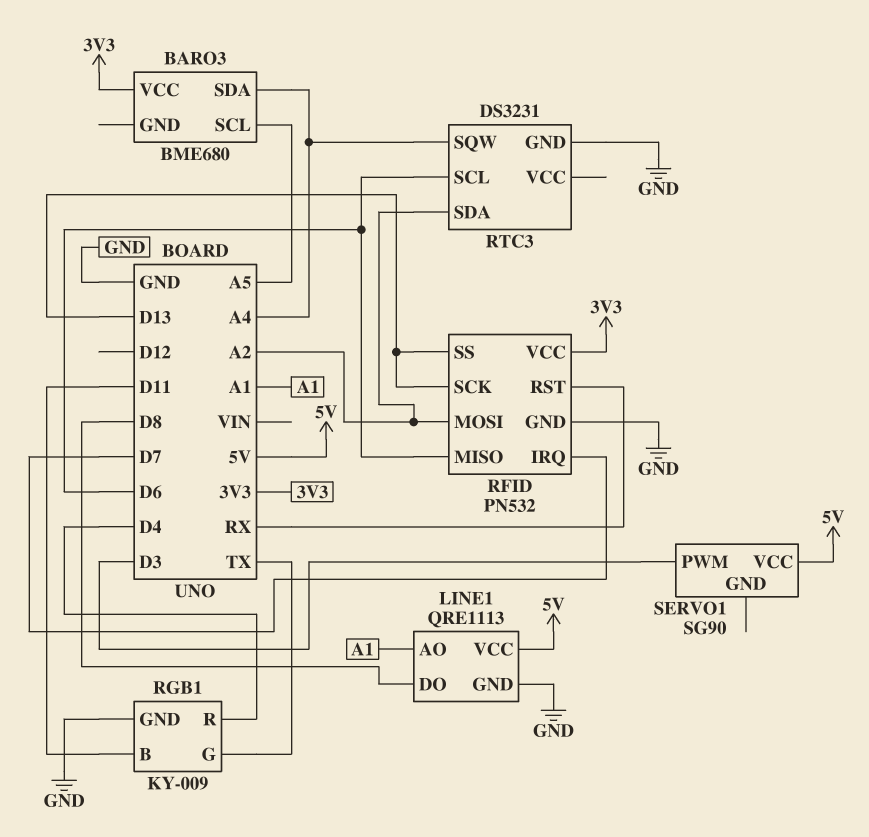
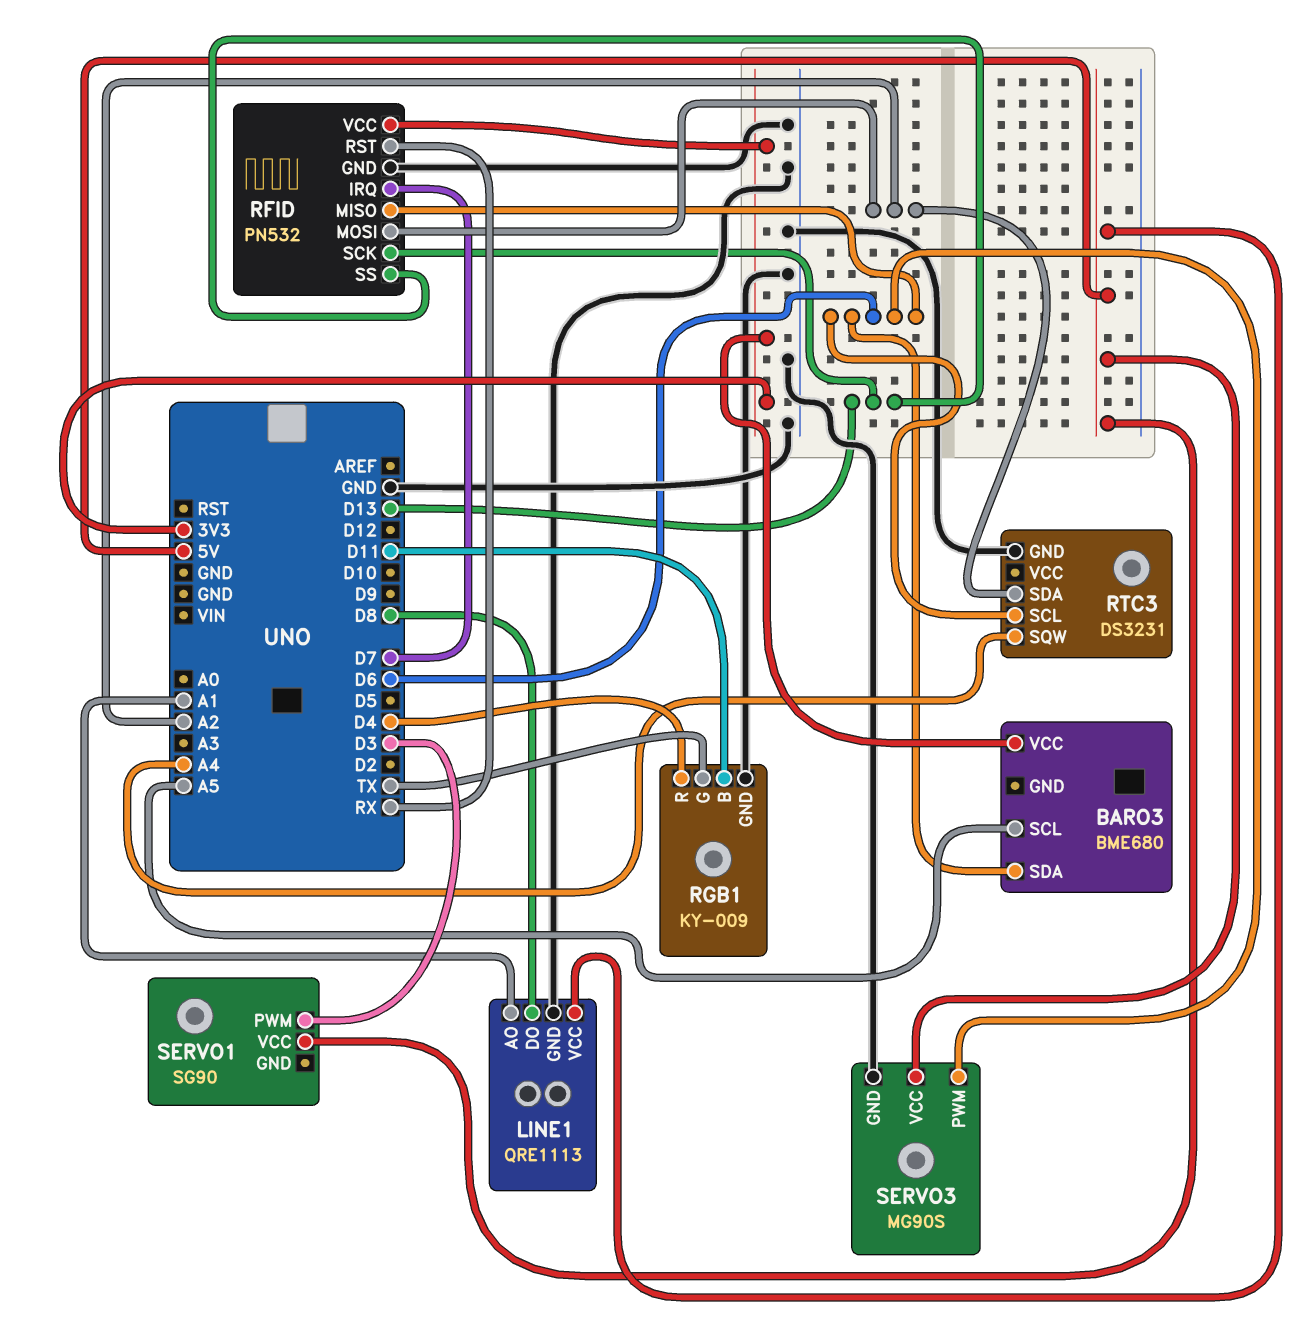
BARO3 pin SDA: A4 -> D6
SERVO3: none -> MG90S
SERVO3 pin GND: none -> GND
SERVO3 pin PWM: none -> D6
SERVO3 pin VCC: none -> 5V

